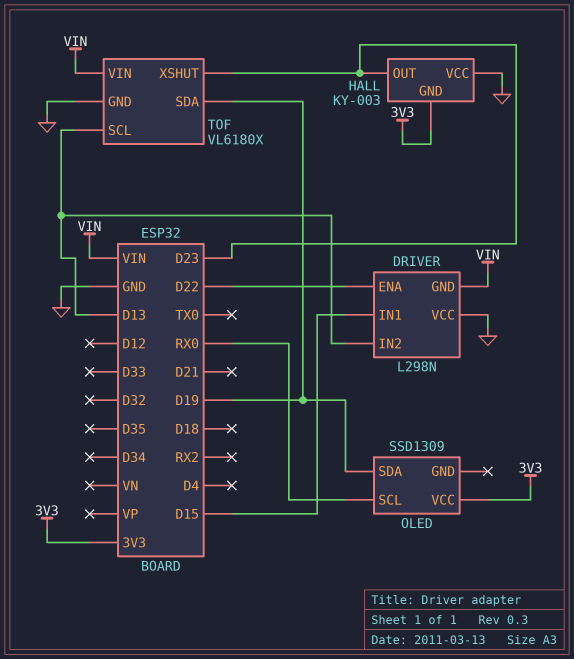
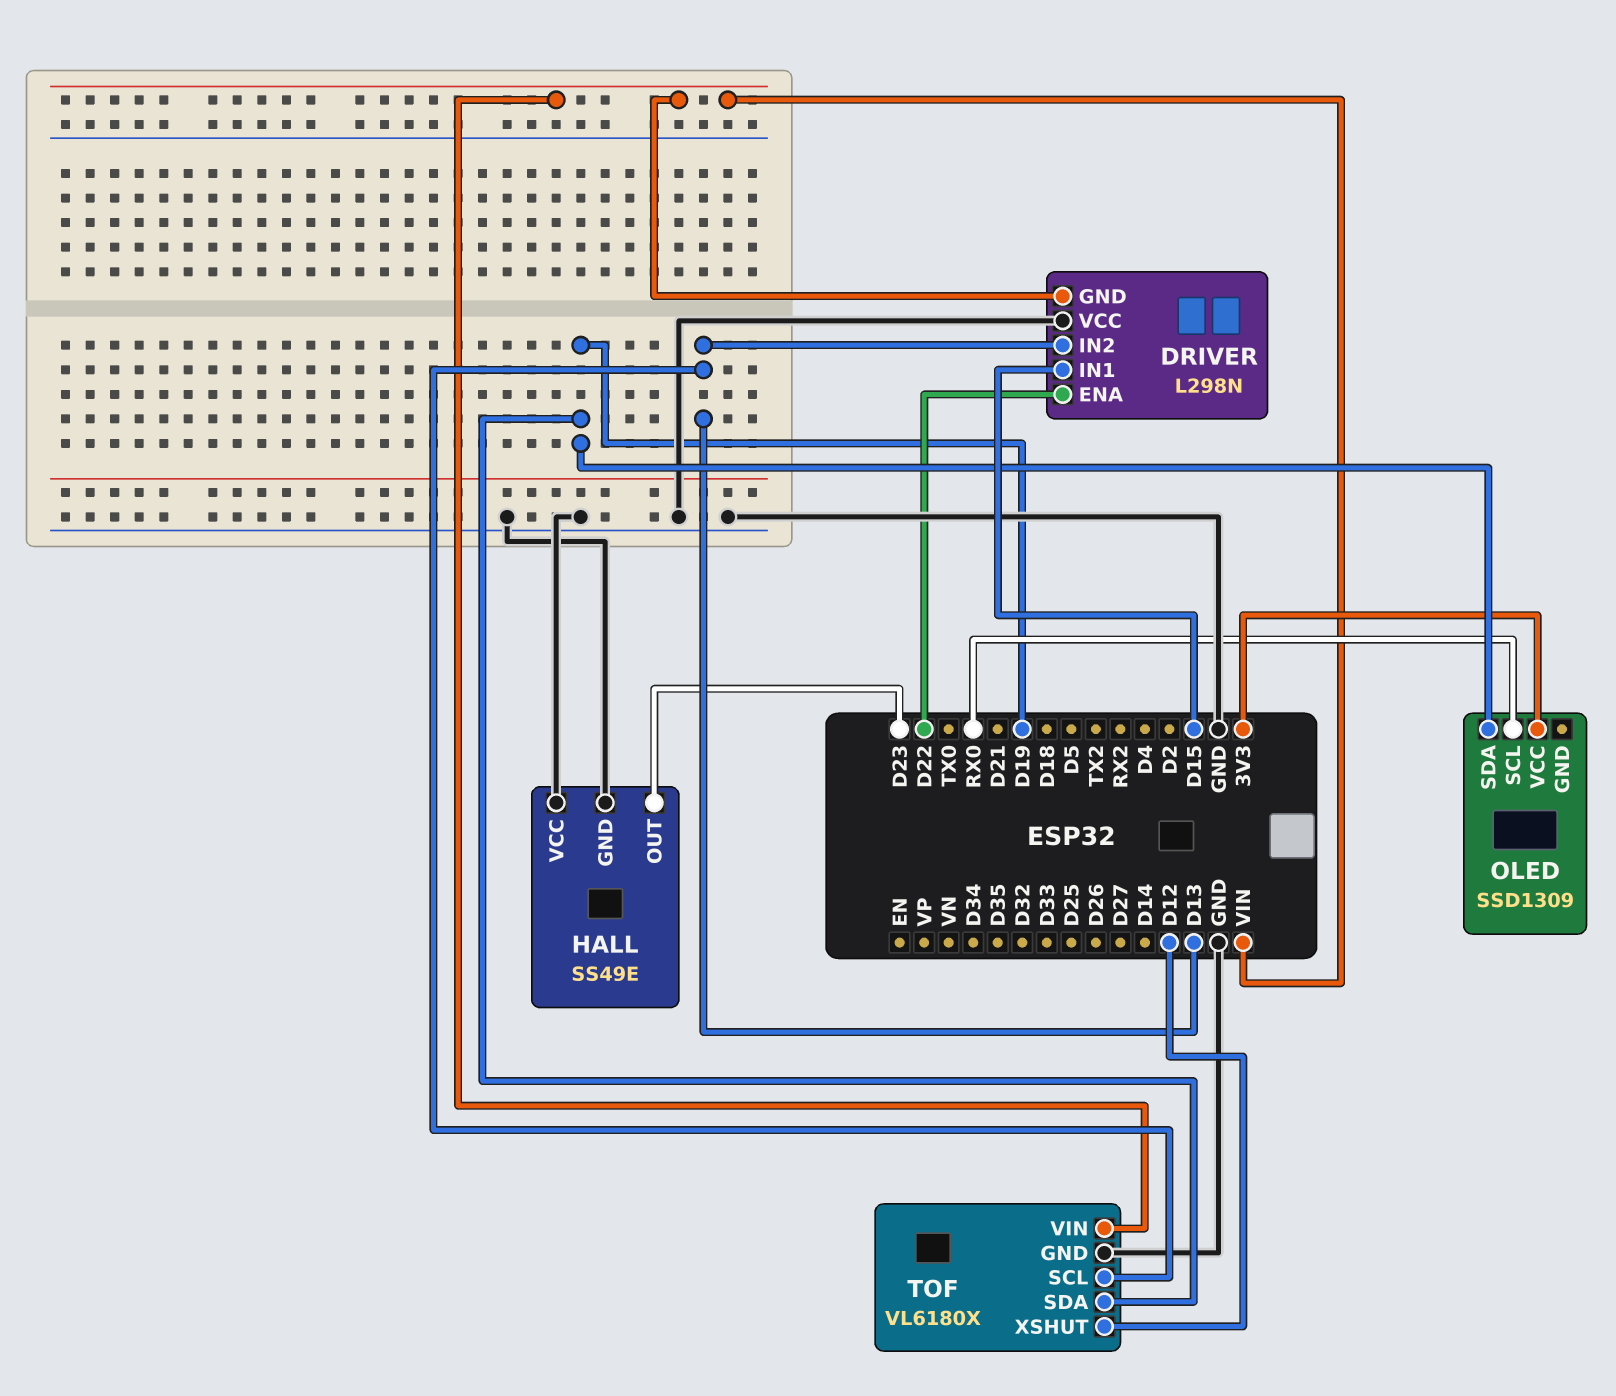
HALL: KY-003 -> SS49E
HALL pin GND: 3V3 -> GND
TOF pin XSHUT: D23 -> D12

